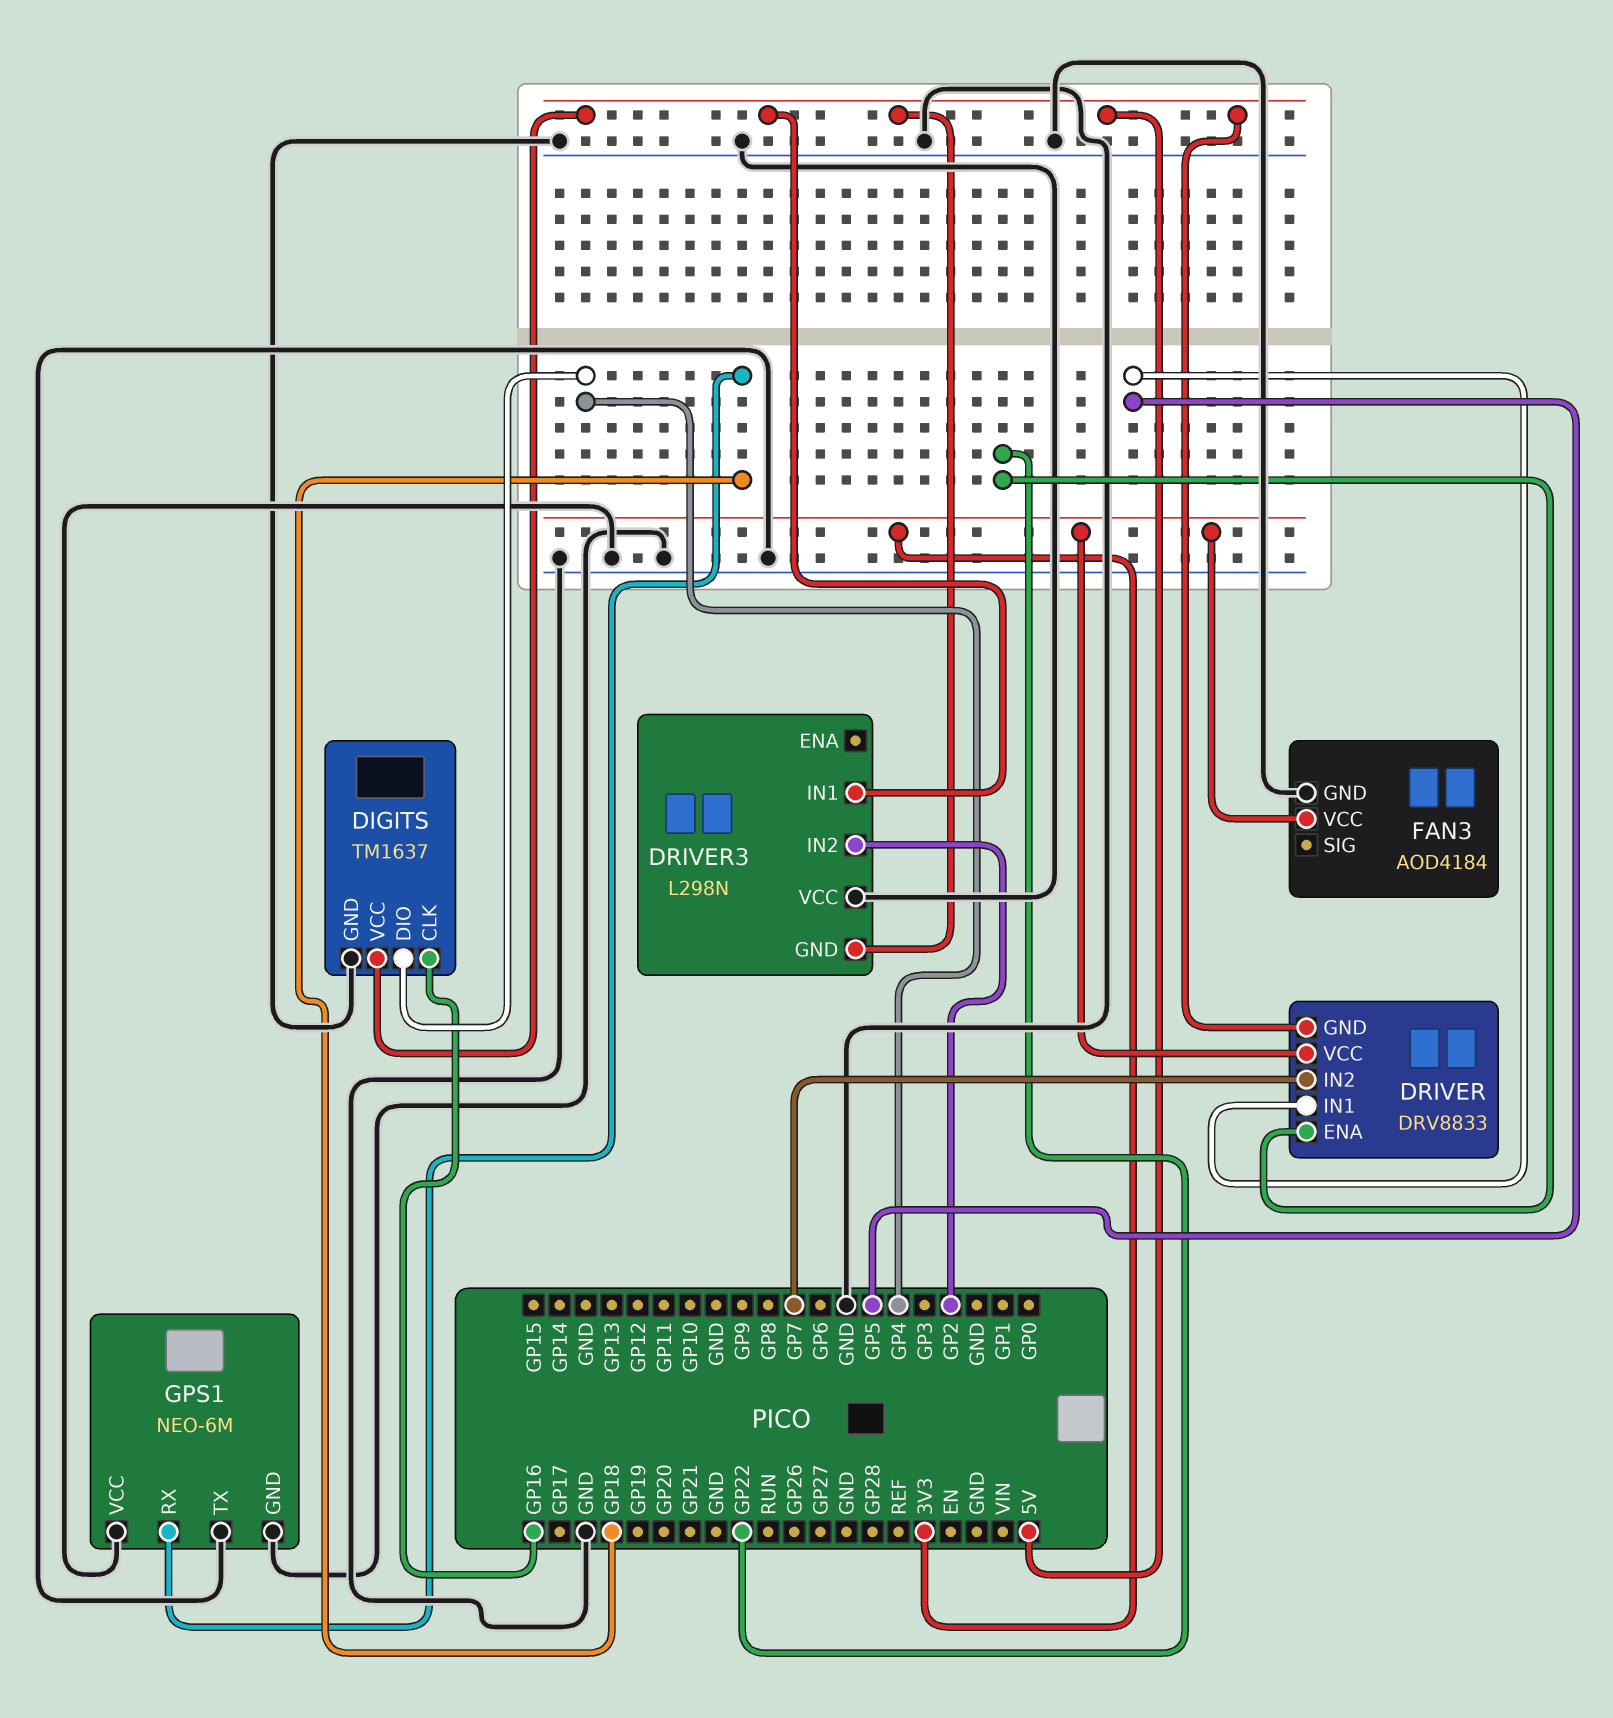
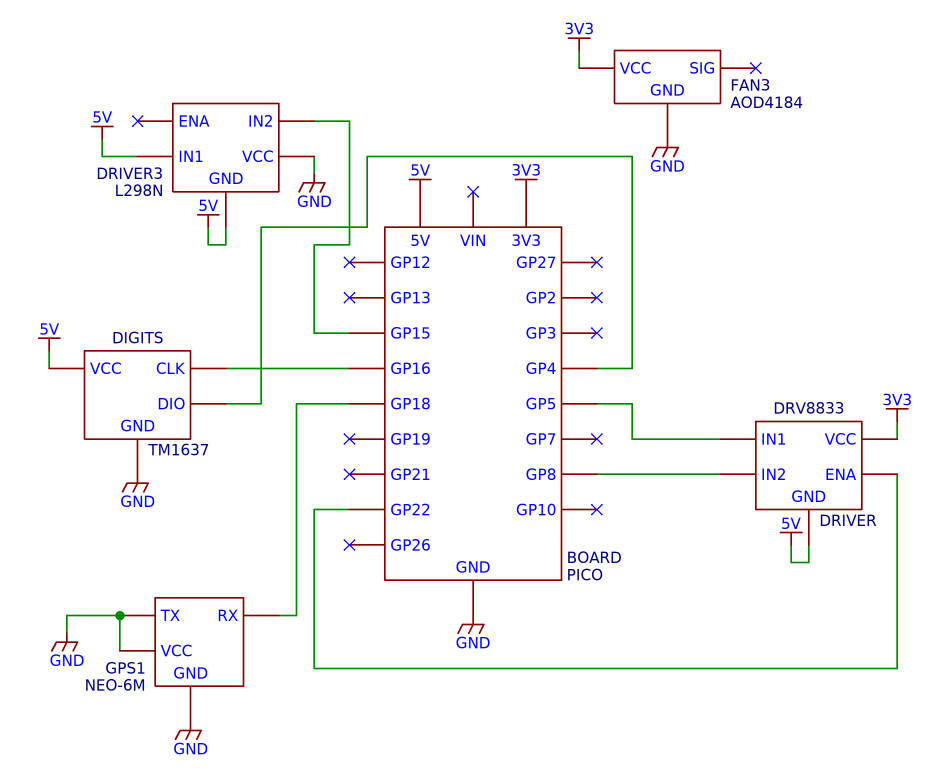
DRIVER pin IN2: GP7 -> GP8
DRIVER3 pin IN2: GP2 -> GP15

